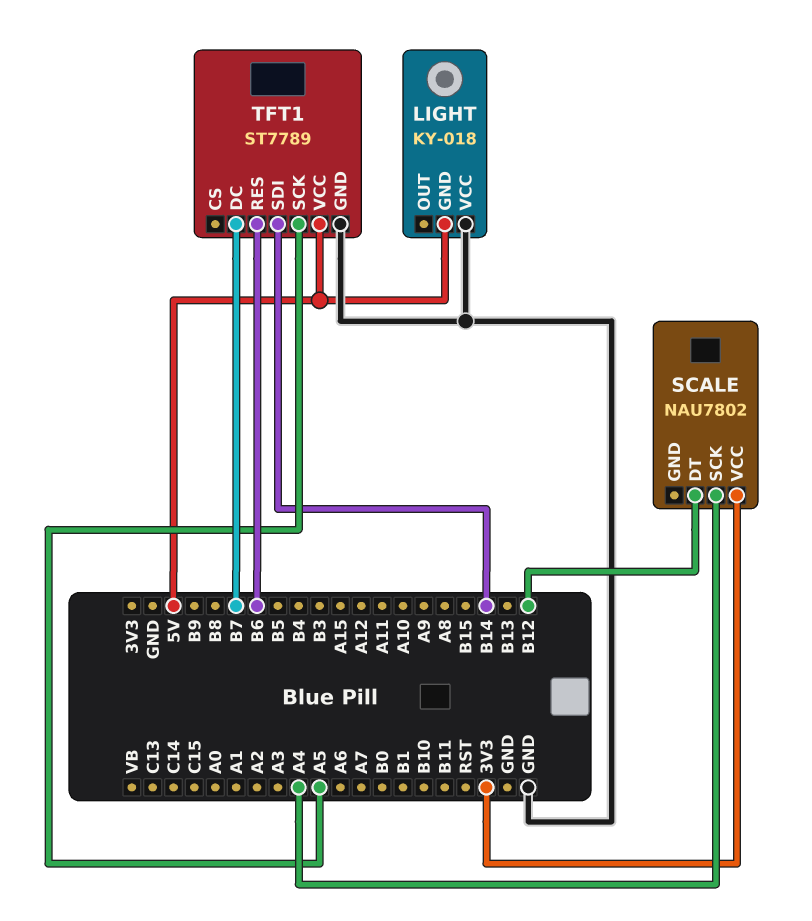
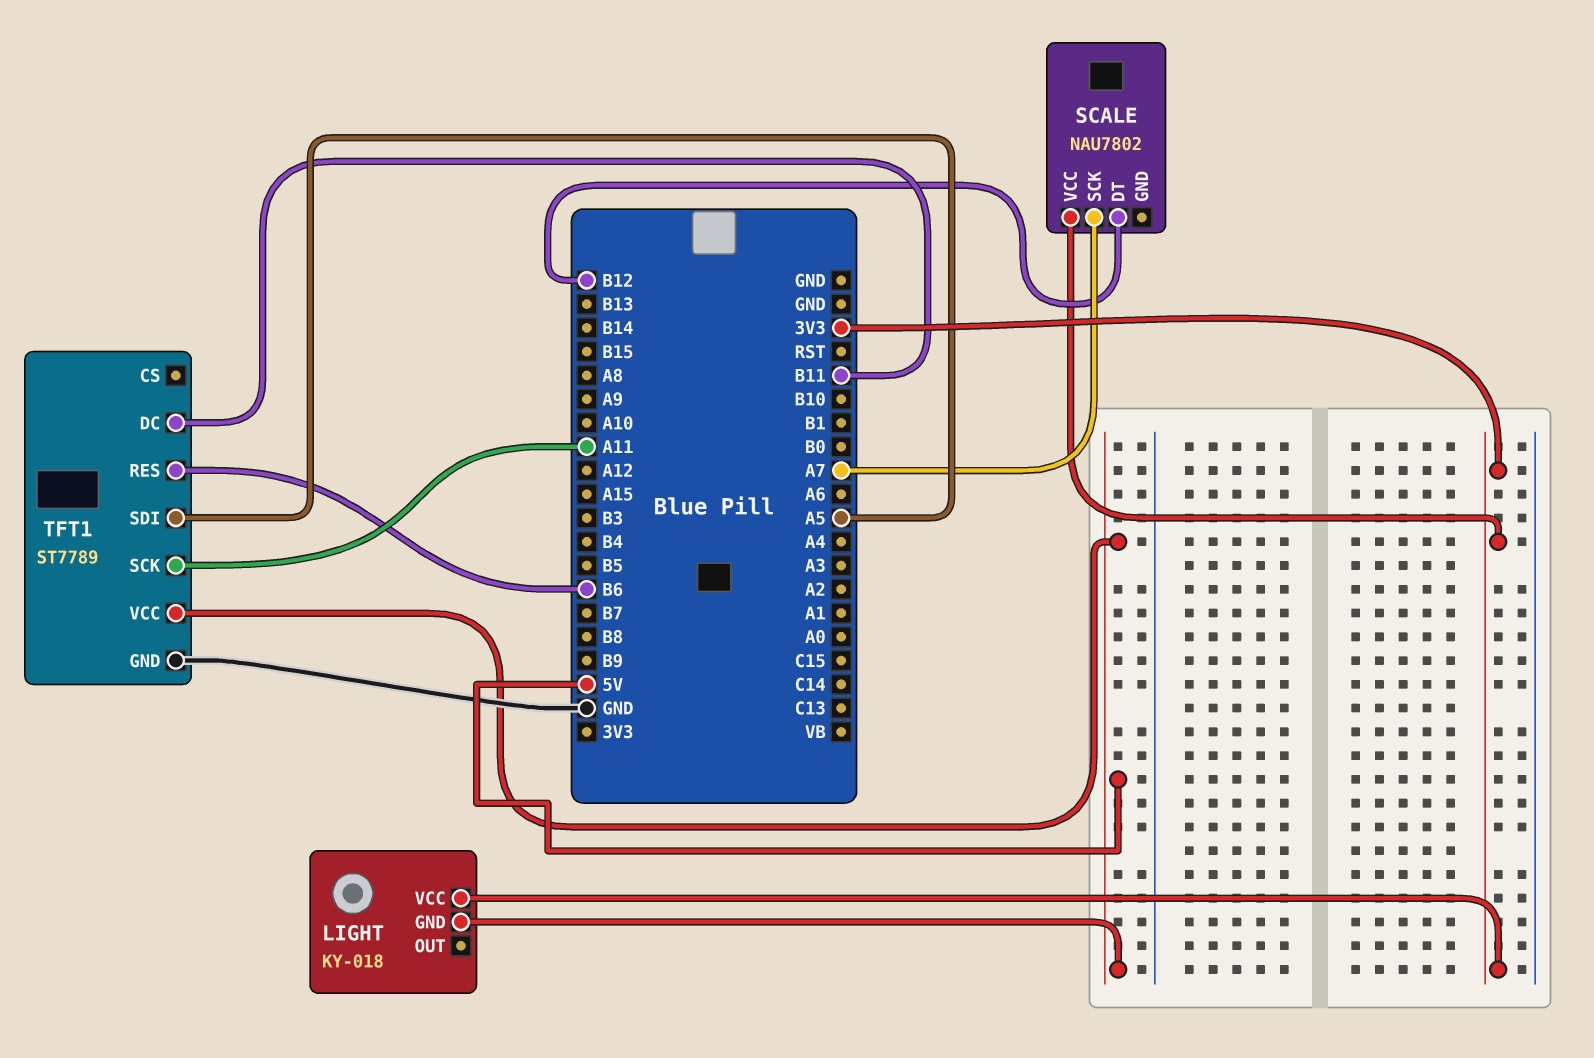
LIGHT pin VCC: GND -> 3V3
SCALE pin SCK: A4 -> A7
TFT1 pin DC: B7 -> B11
TFT1 pin SCK: A5 -> A11
TFT1 pin SDI: B14 -> A5

